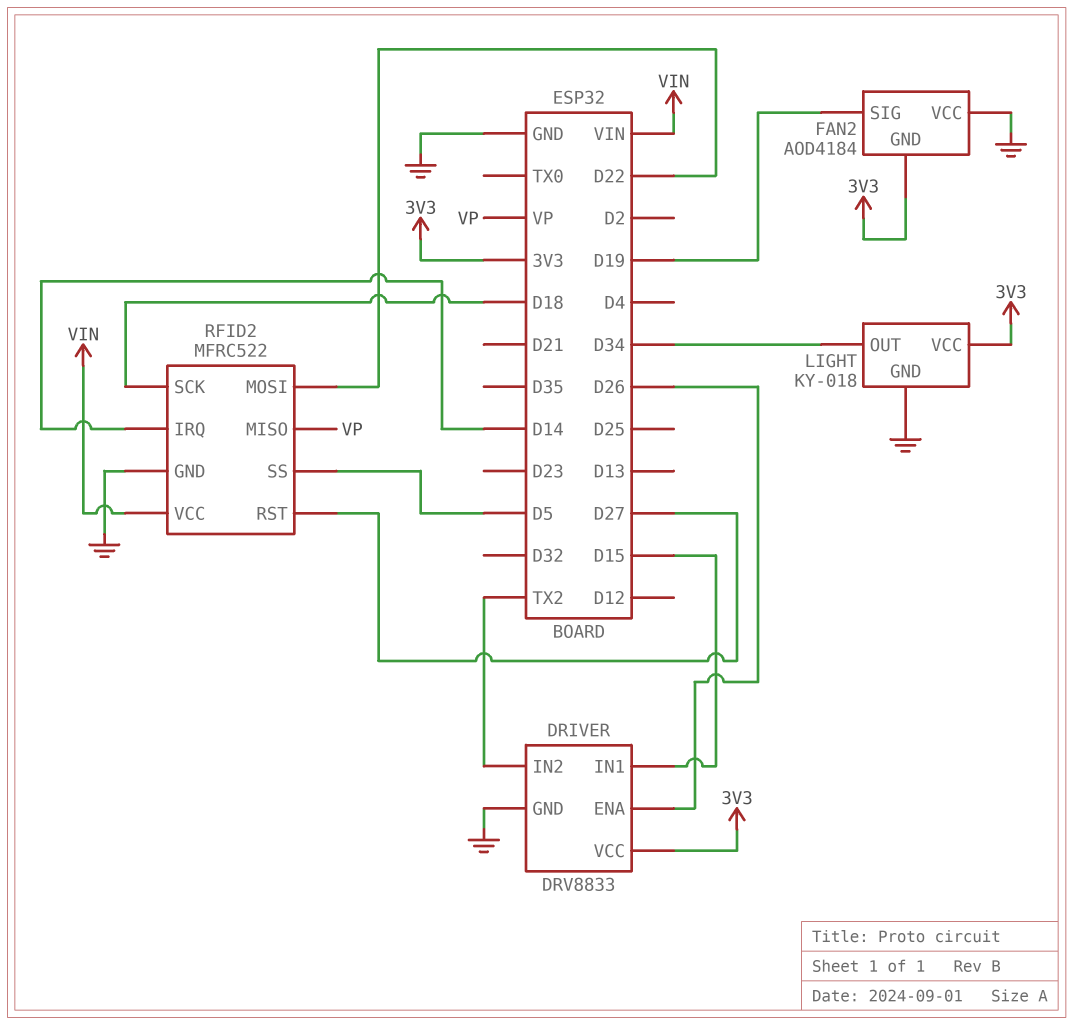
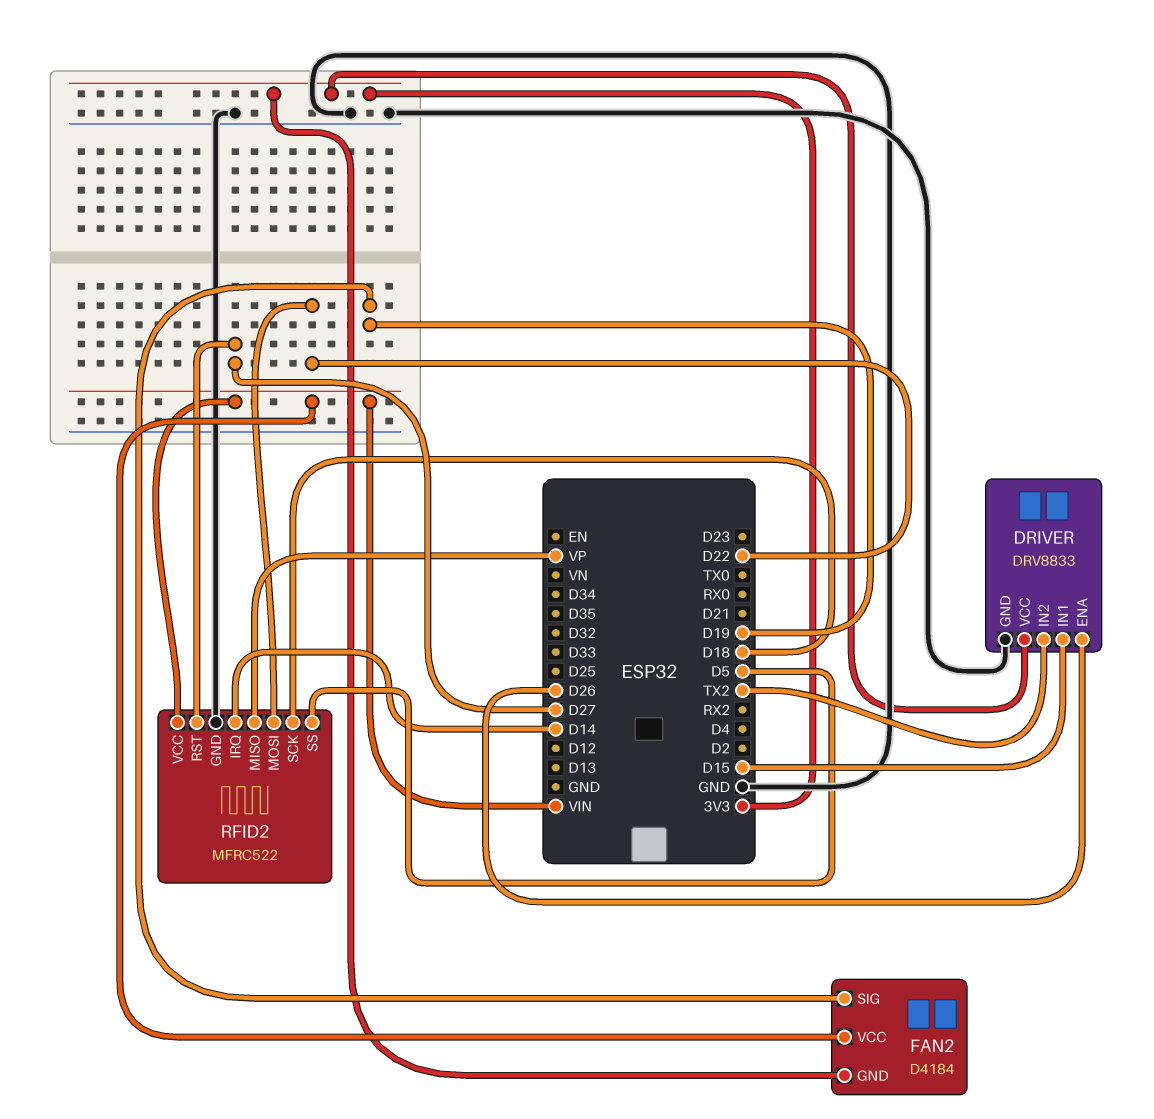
FAN2: AOD4184 -> D4184
FAN2 pin VCC: GND -> VIN
LIGHT: KY-018 -> none
LIGHT pin GND: GND -> none
LIGHT pin OUT: D34 -> none
LIGHT pin VCC: 3V3 -> none

